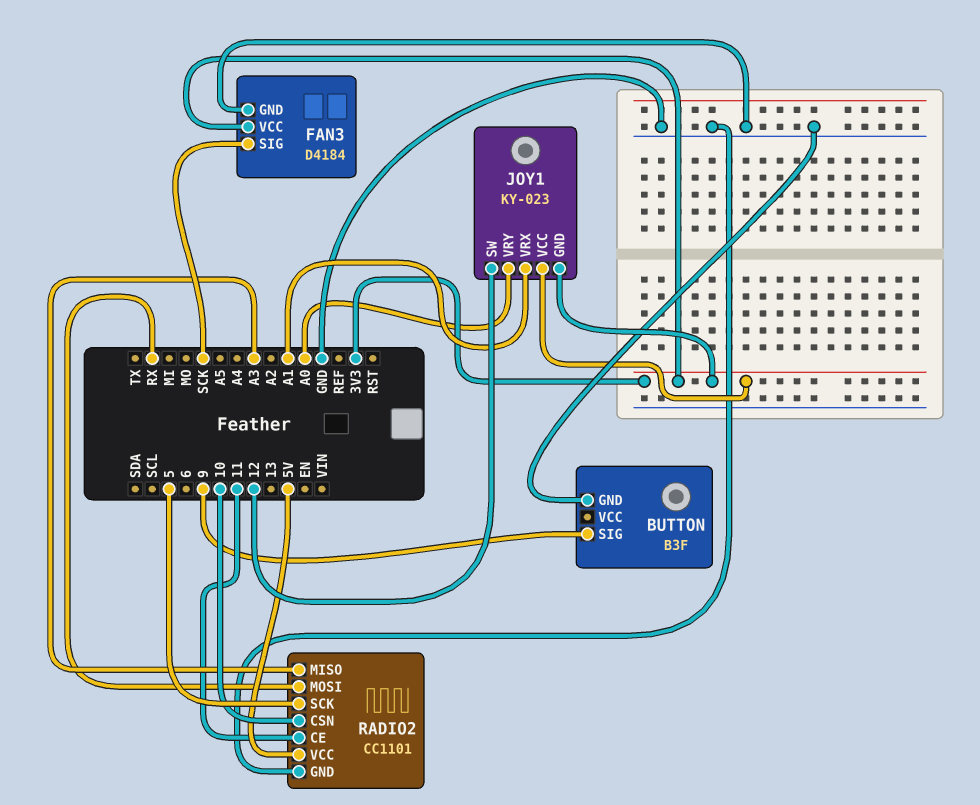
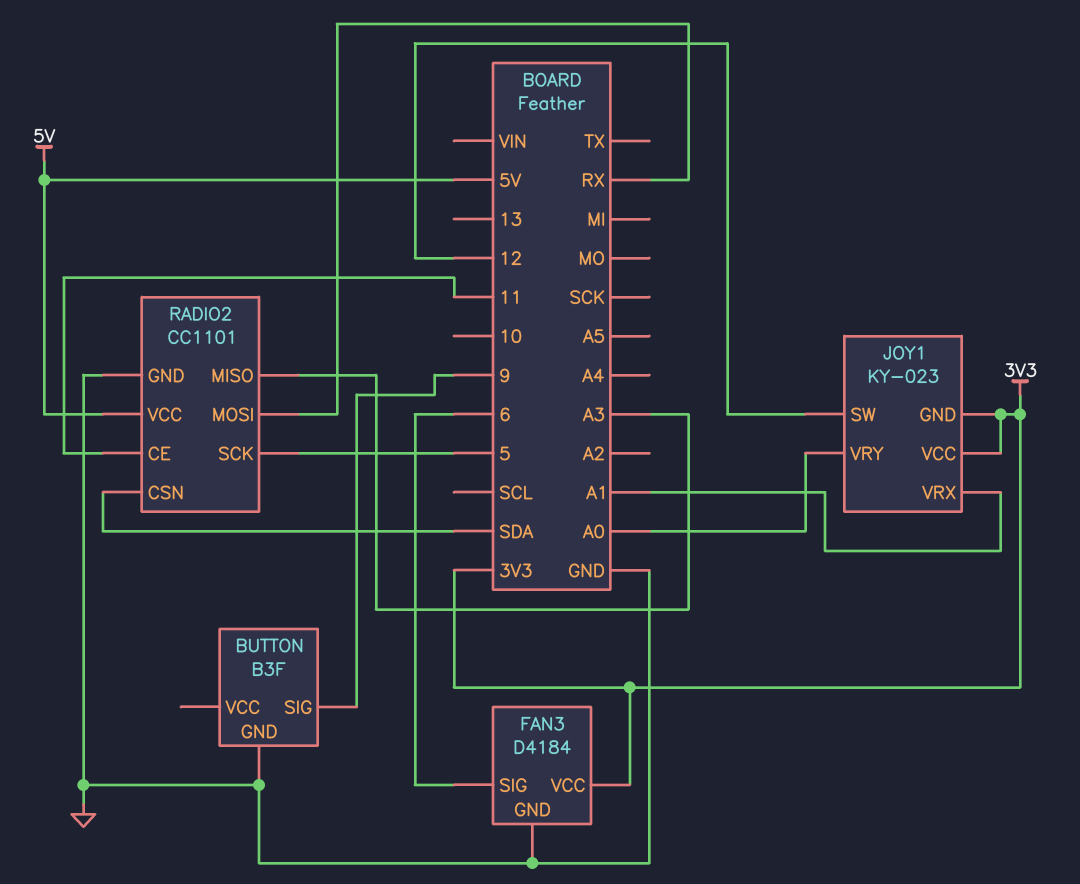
FAN3 pin SIG: SCK -> 6
RADIO2 pin CSN: 10 -> SDA

